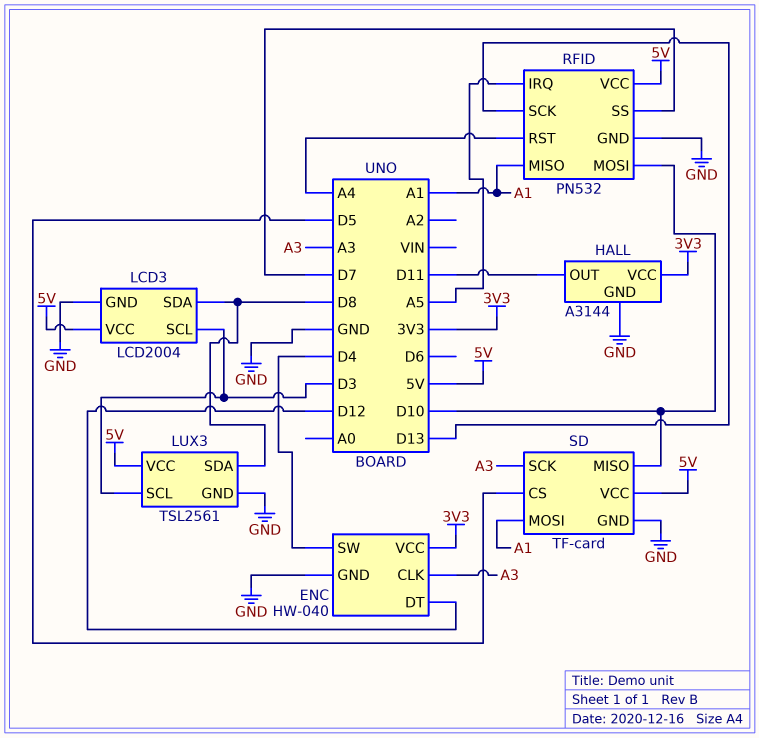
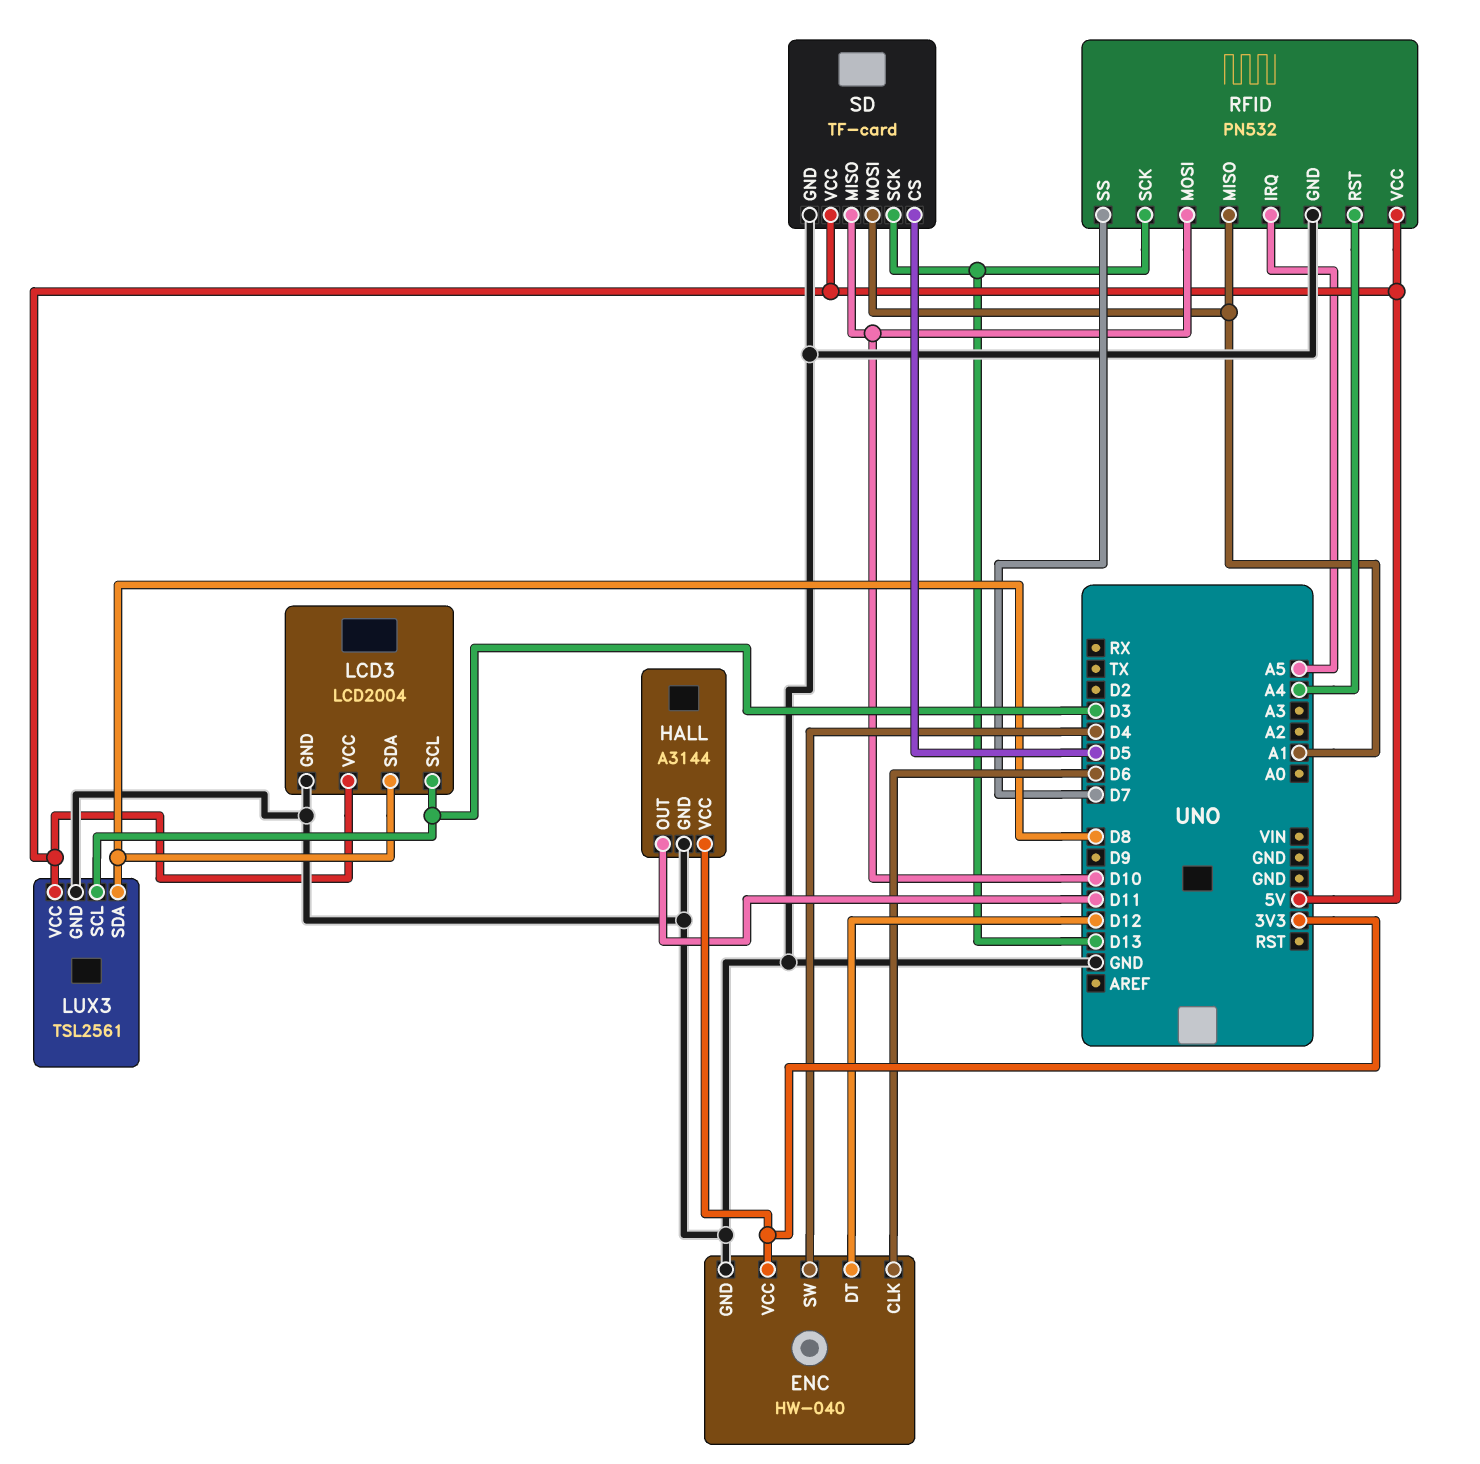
ENC pin CLK: A3 -> D6
SD pin SCK: A3 -> D13

